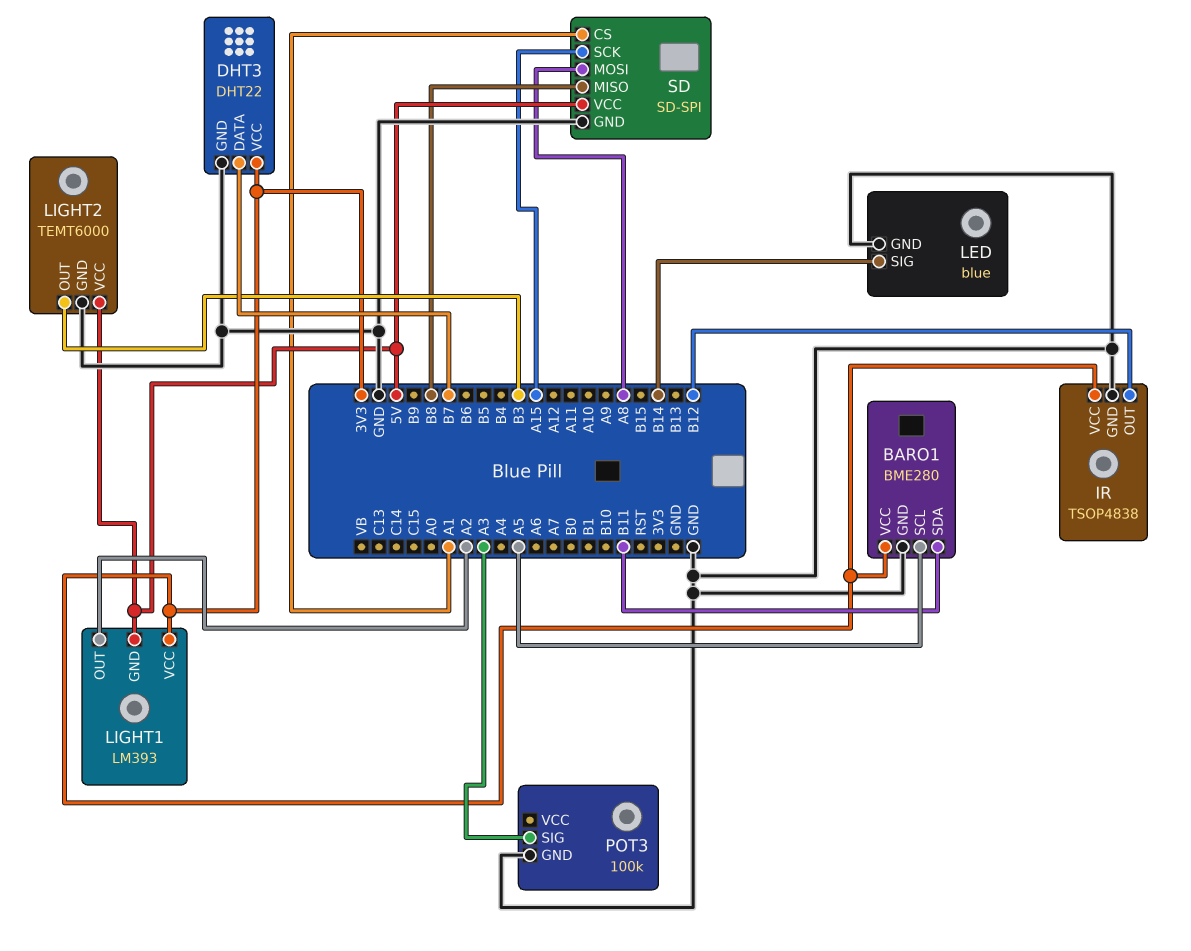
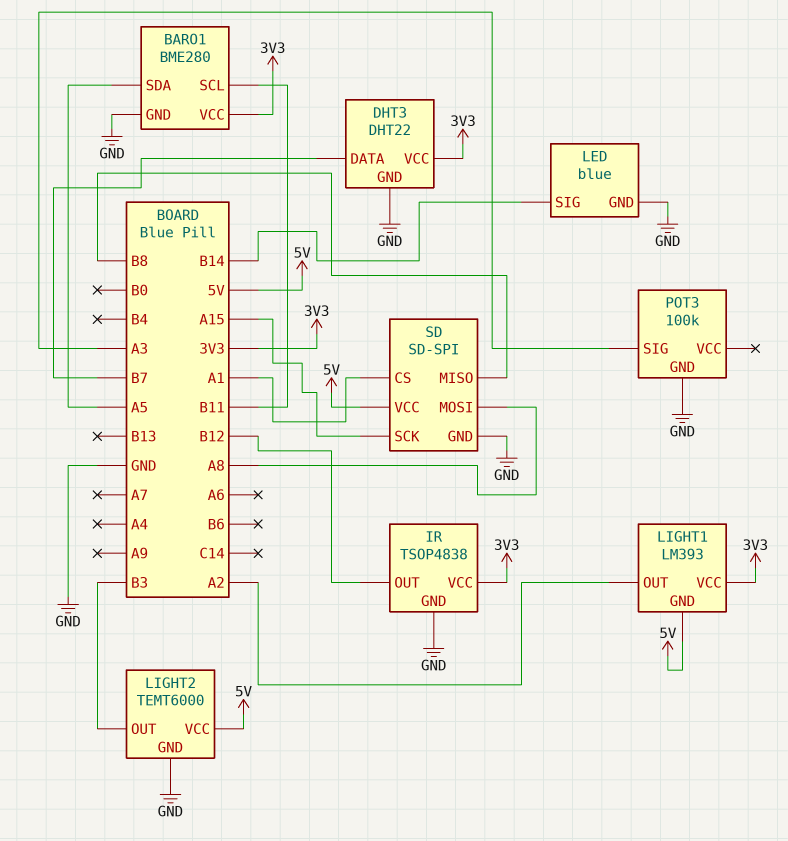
BARO1 pin SCL: A5 -> B11
BARO1 pin SDA: B11 -> A5

